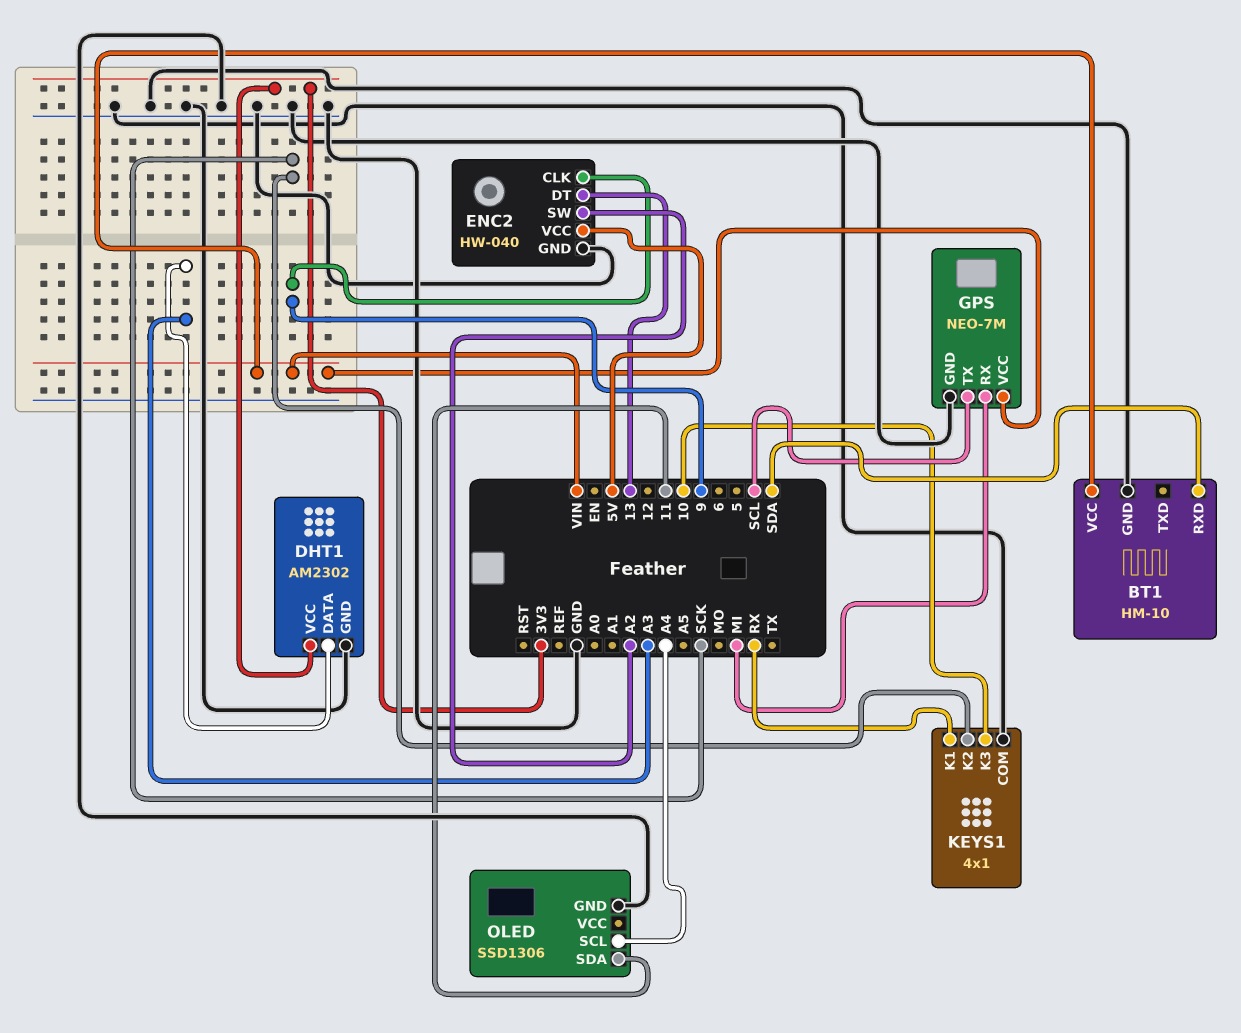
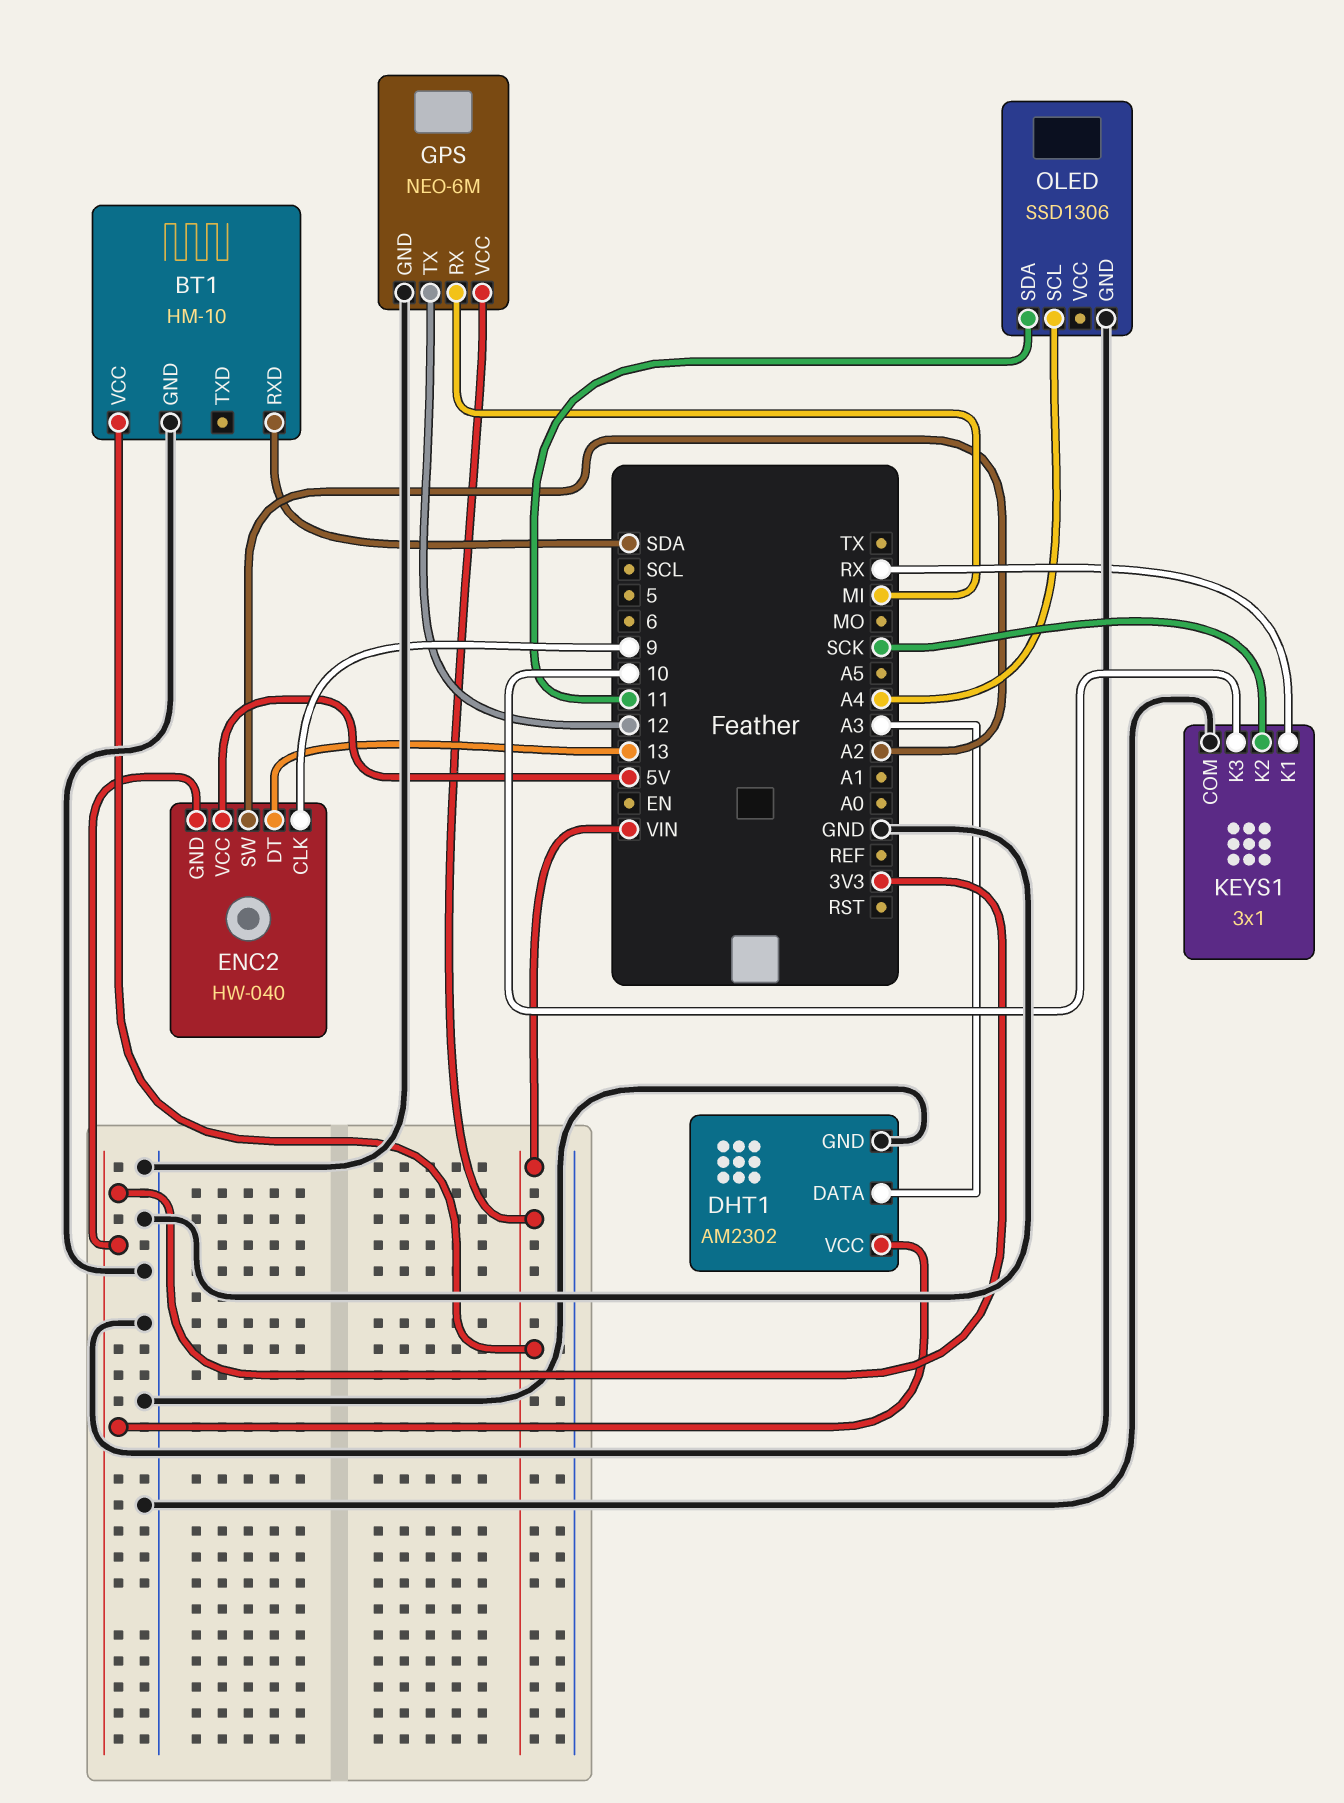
ENC2 pin GND: GND -> 3V3
GPS: NEO-7M -> NEO-6M
GPS pin TX: SCL -> 12
KEYS1: 4x1 -> 3x1

